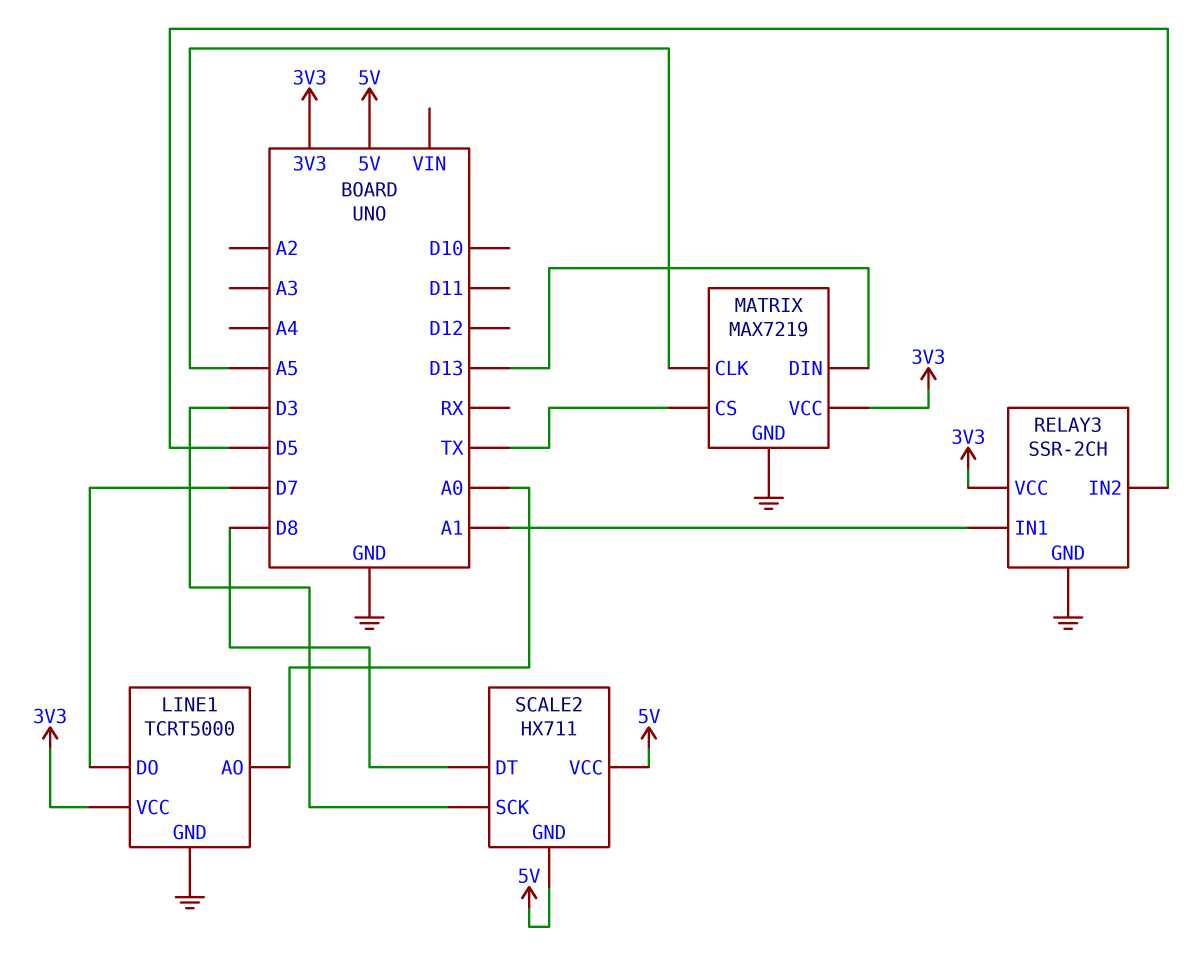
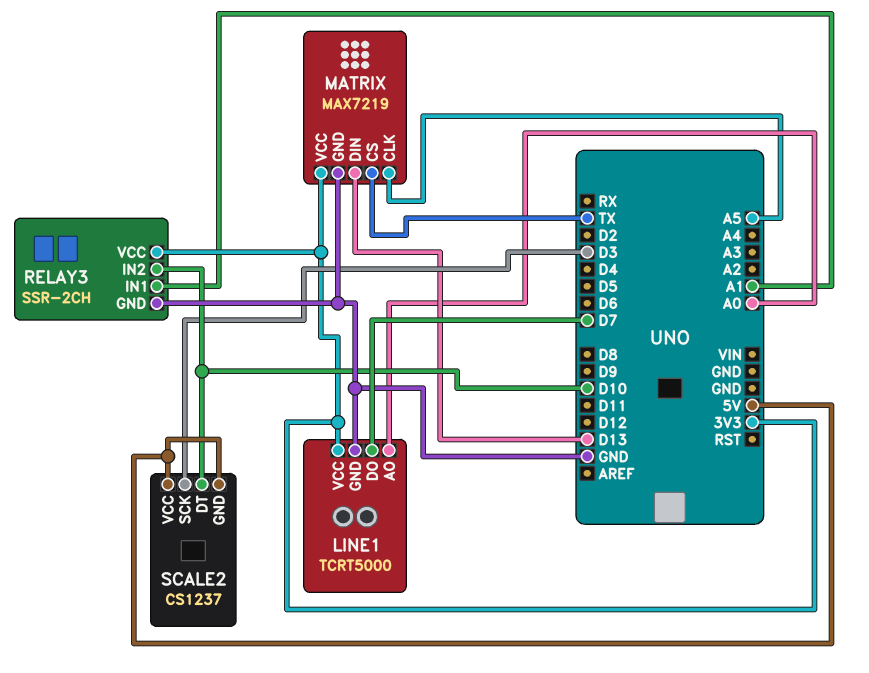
RELAY3 pin IN2: D5 -> D10
SCALE2: HX711 -> CS1237
SCALE2 pin DT: D8 -> D10

